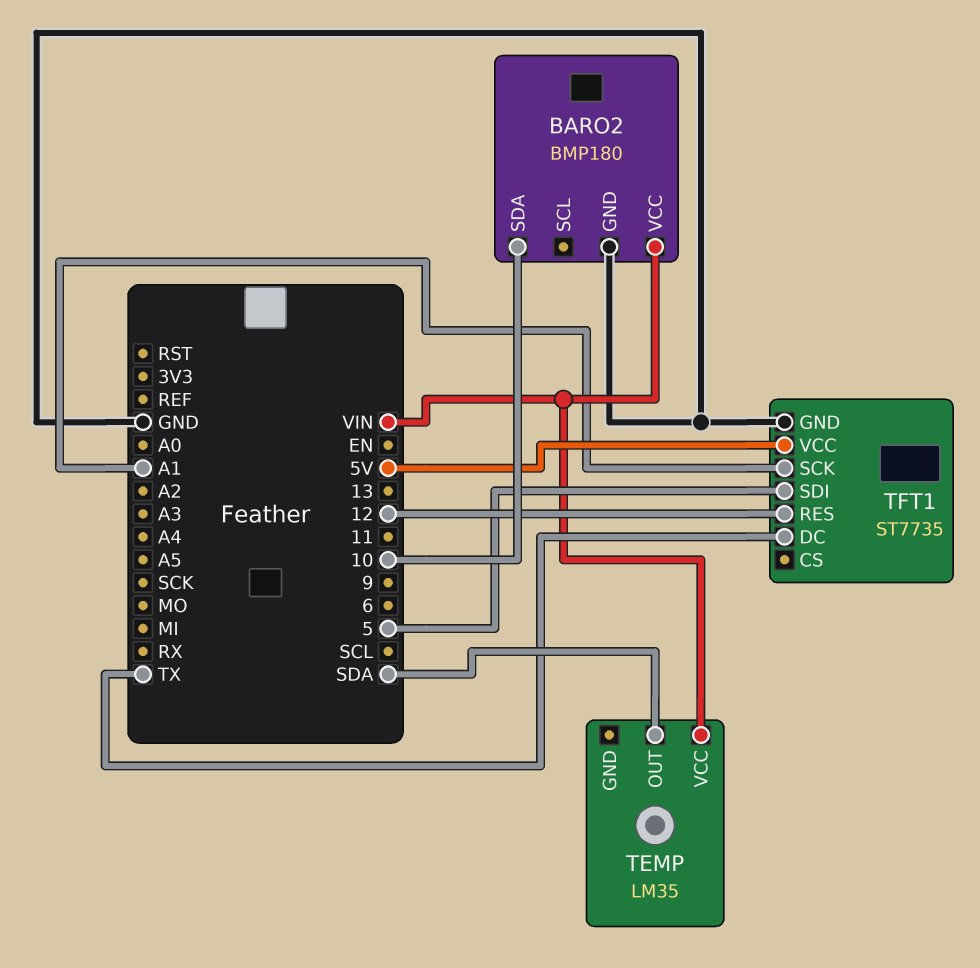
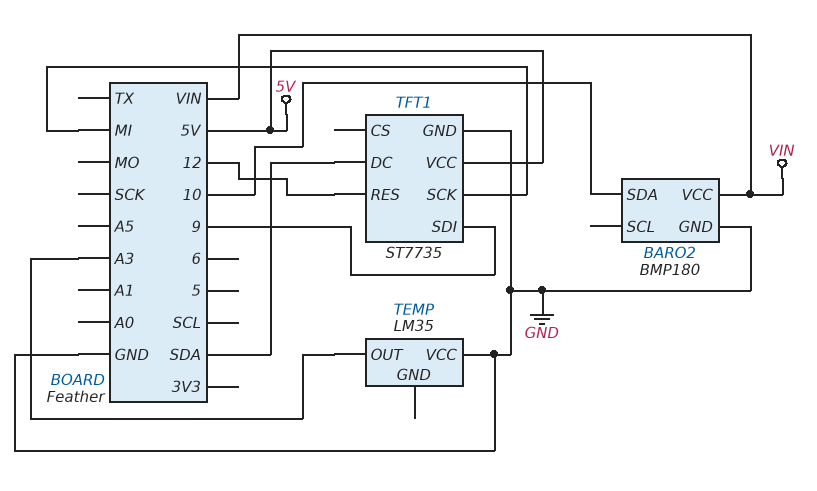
TEMP pin OUT: SDA -> A3
TEMP pin VCC: VIN -> GND
TFT1 pin DC: TX -> SDA
TFT1 pin SCK: A1 -> MI
TFT1 pin SDI: 5 -> 9

